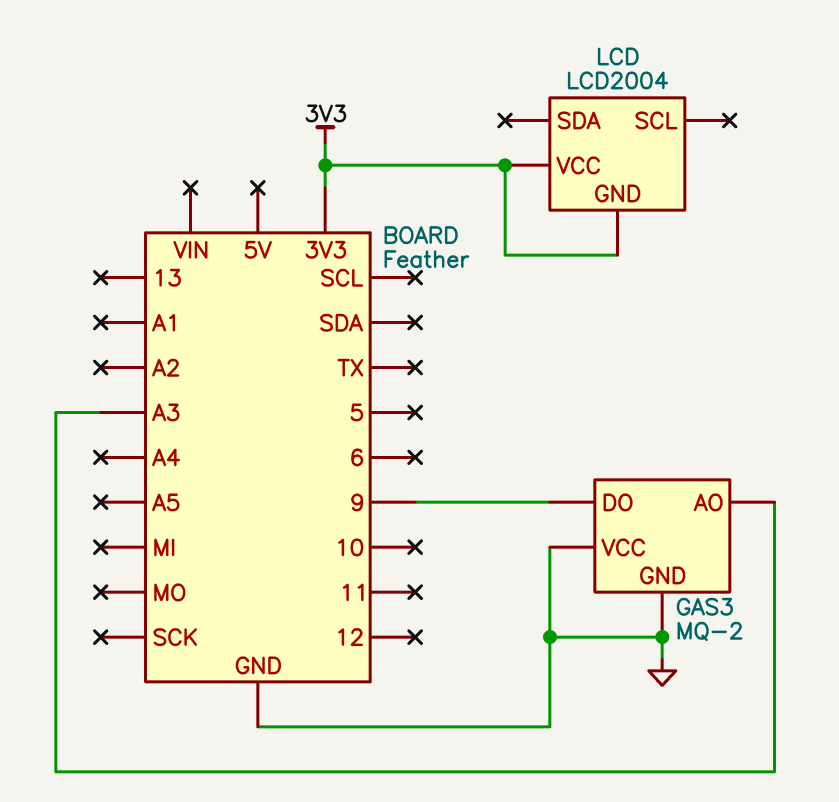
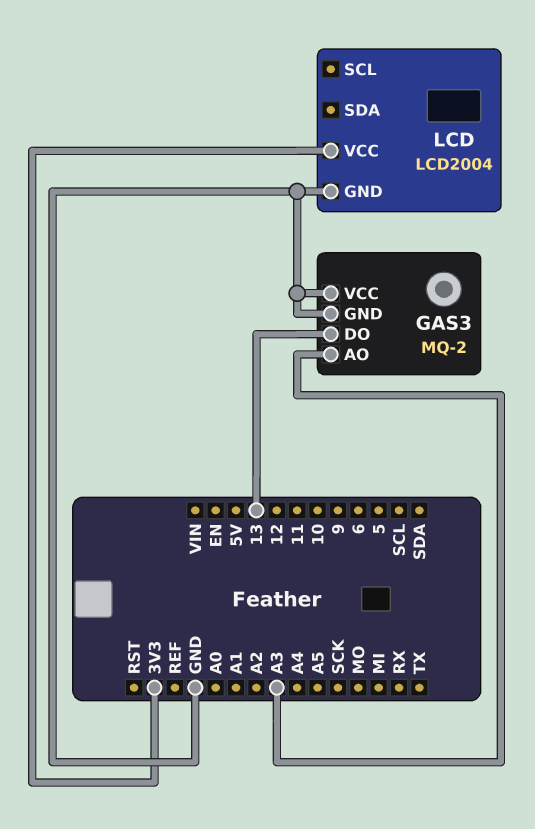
GAS3 pin DO: 9 -> 13
LCD pin GND: 3V3 -> GND

